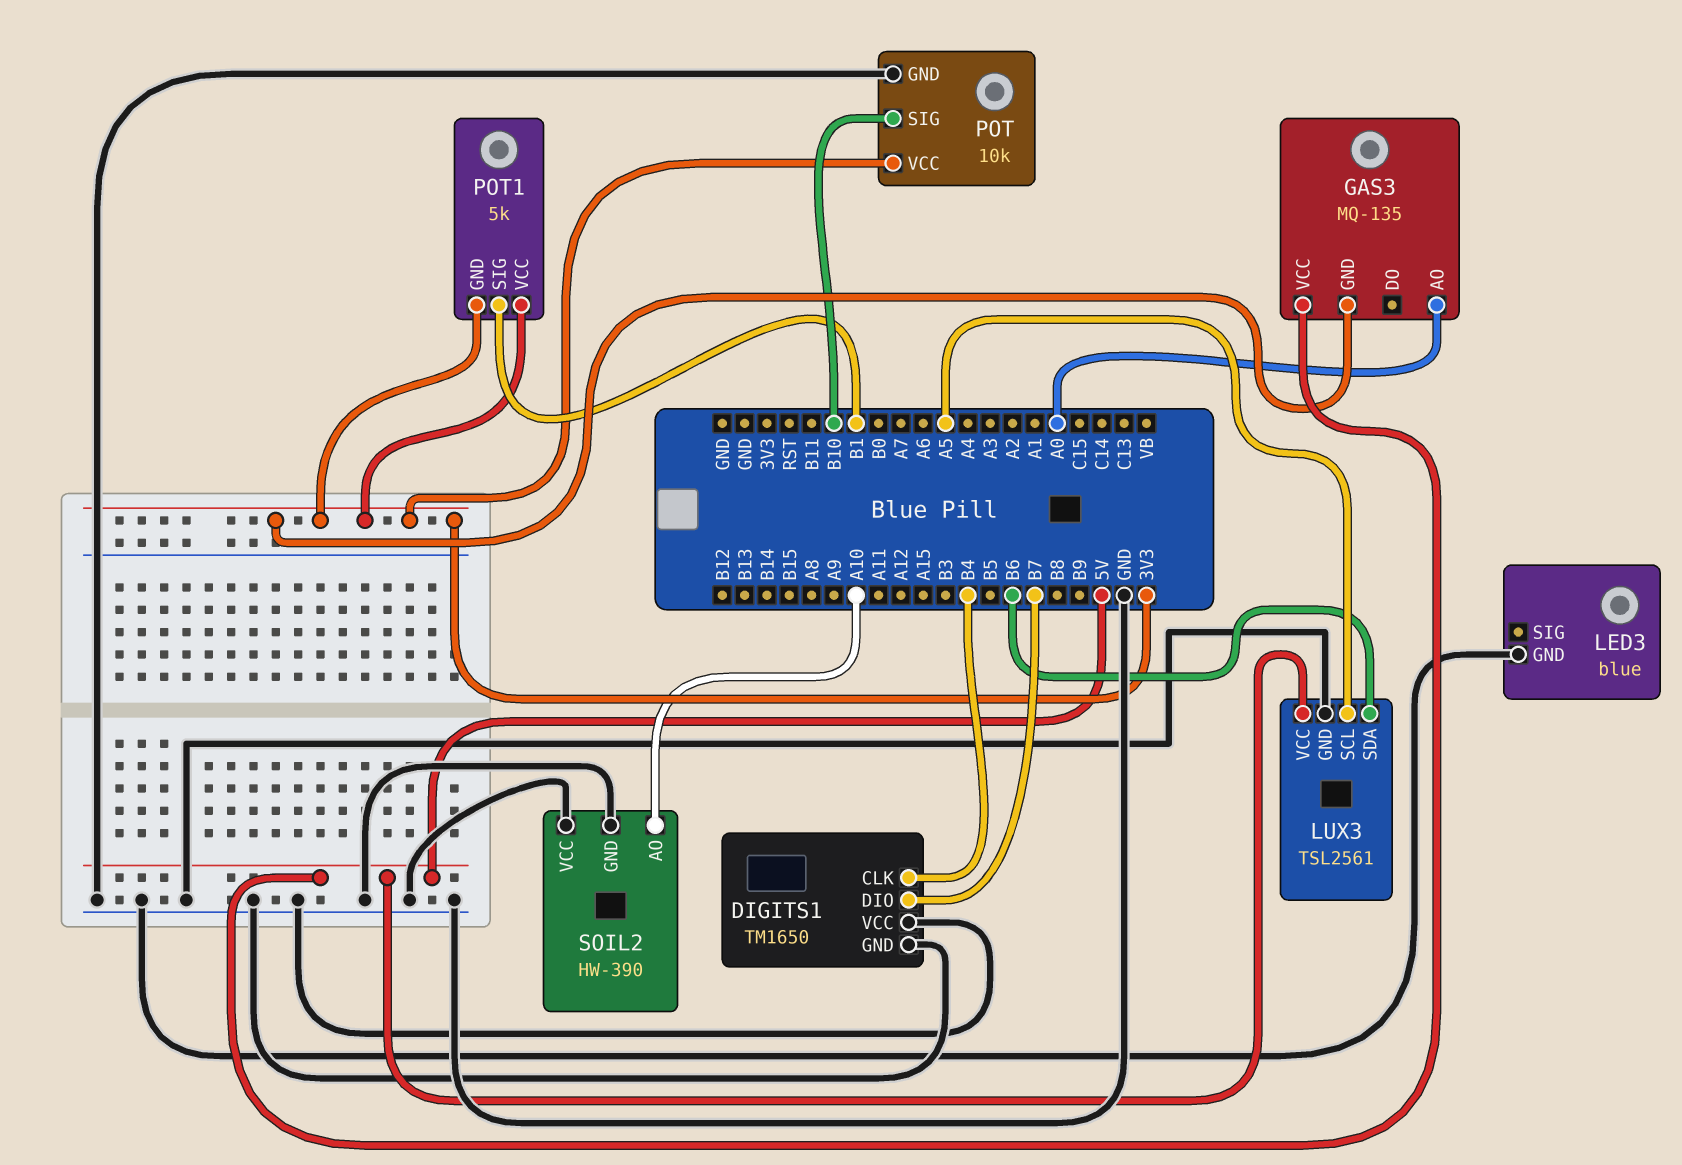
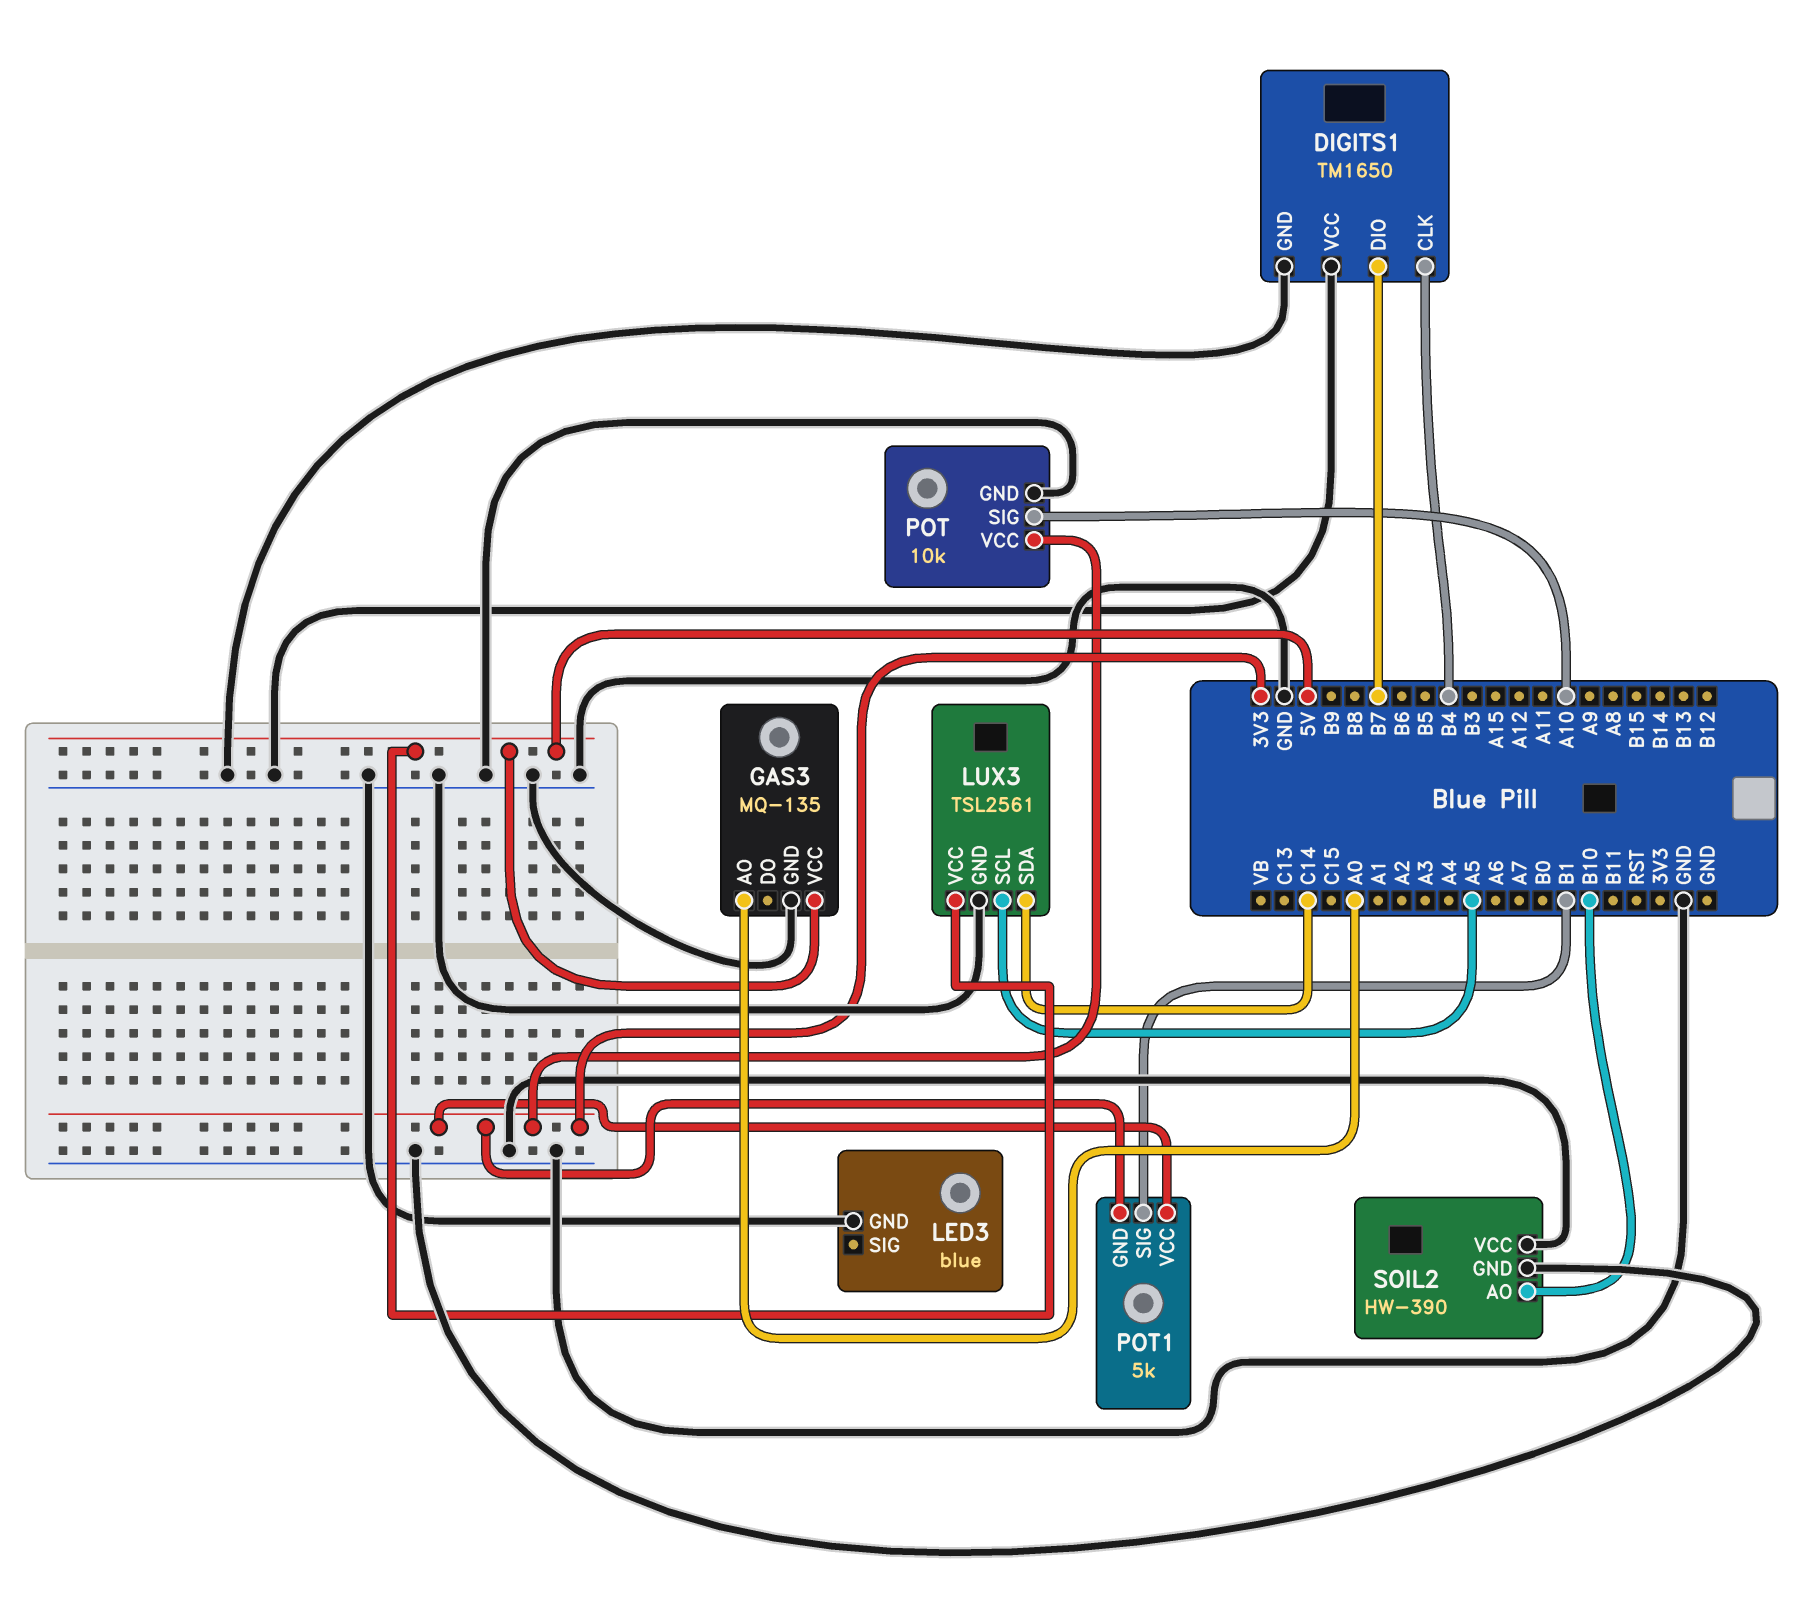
GAS3 pin GND: 3V3 -> GND
LUX3 pin SDA: B6 -> C14
POT pin SIG: B10 -> A10
SOIL2 pin AO: A10 -> B10

